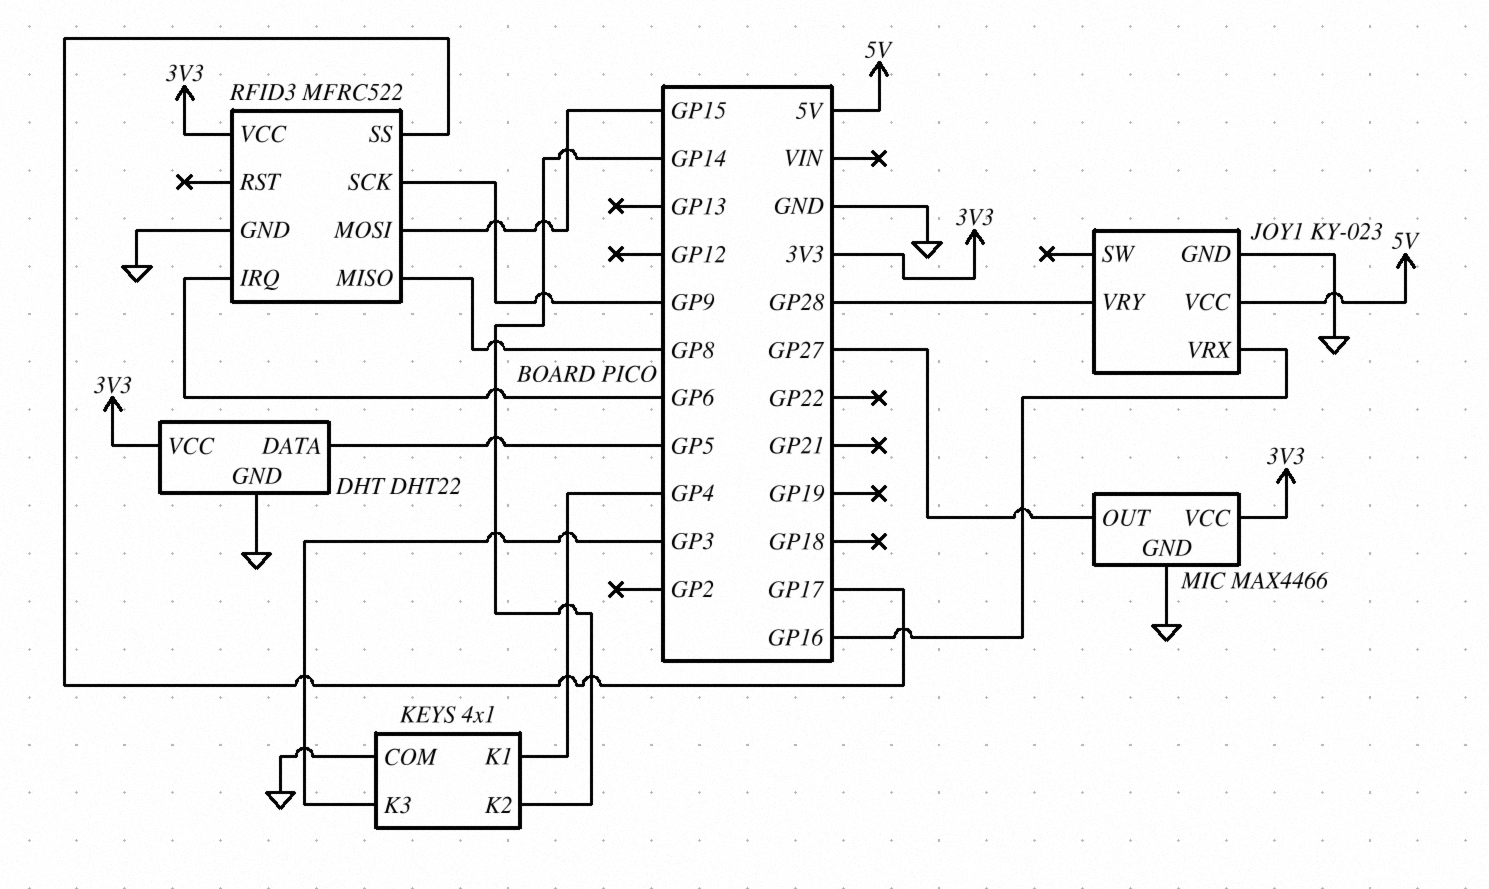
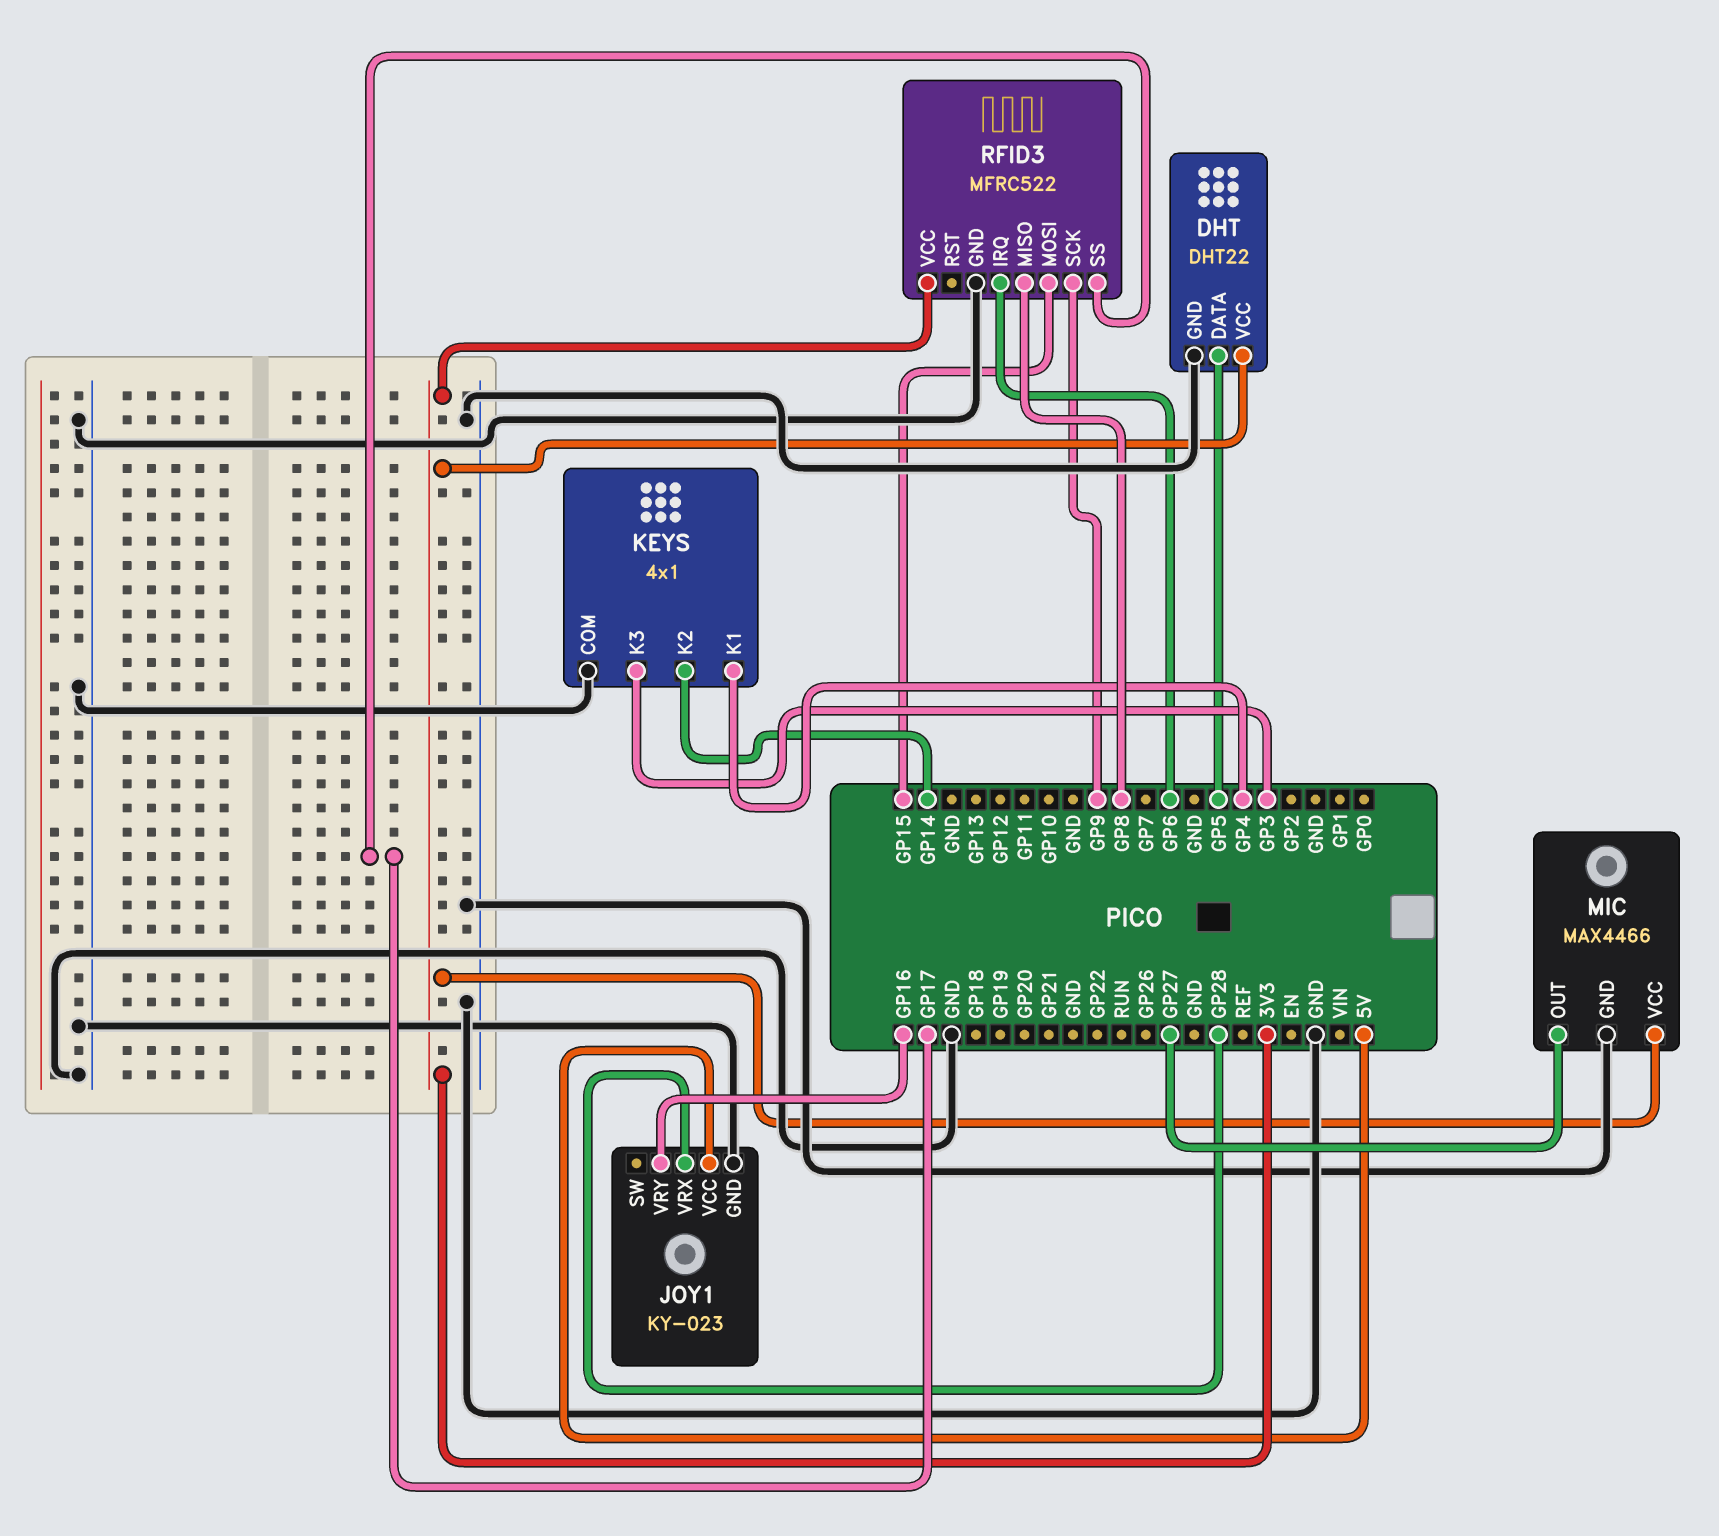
JOY1 pin VRX: GP16 -> GP28
JOY1 pin VRY: GP28 -> GP16

